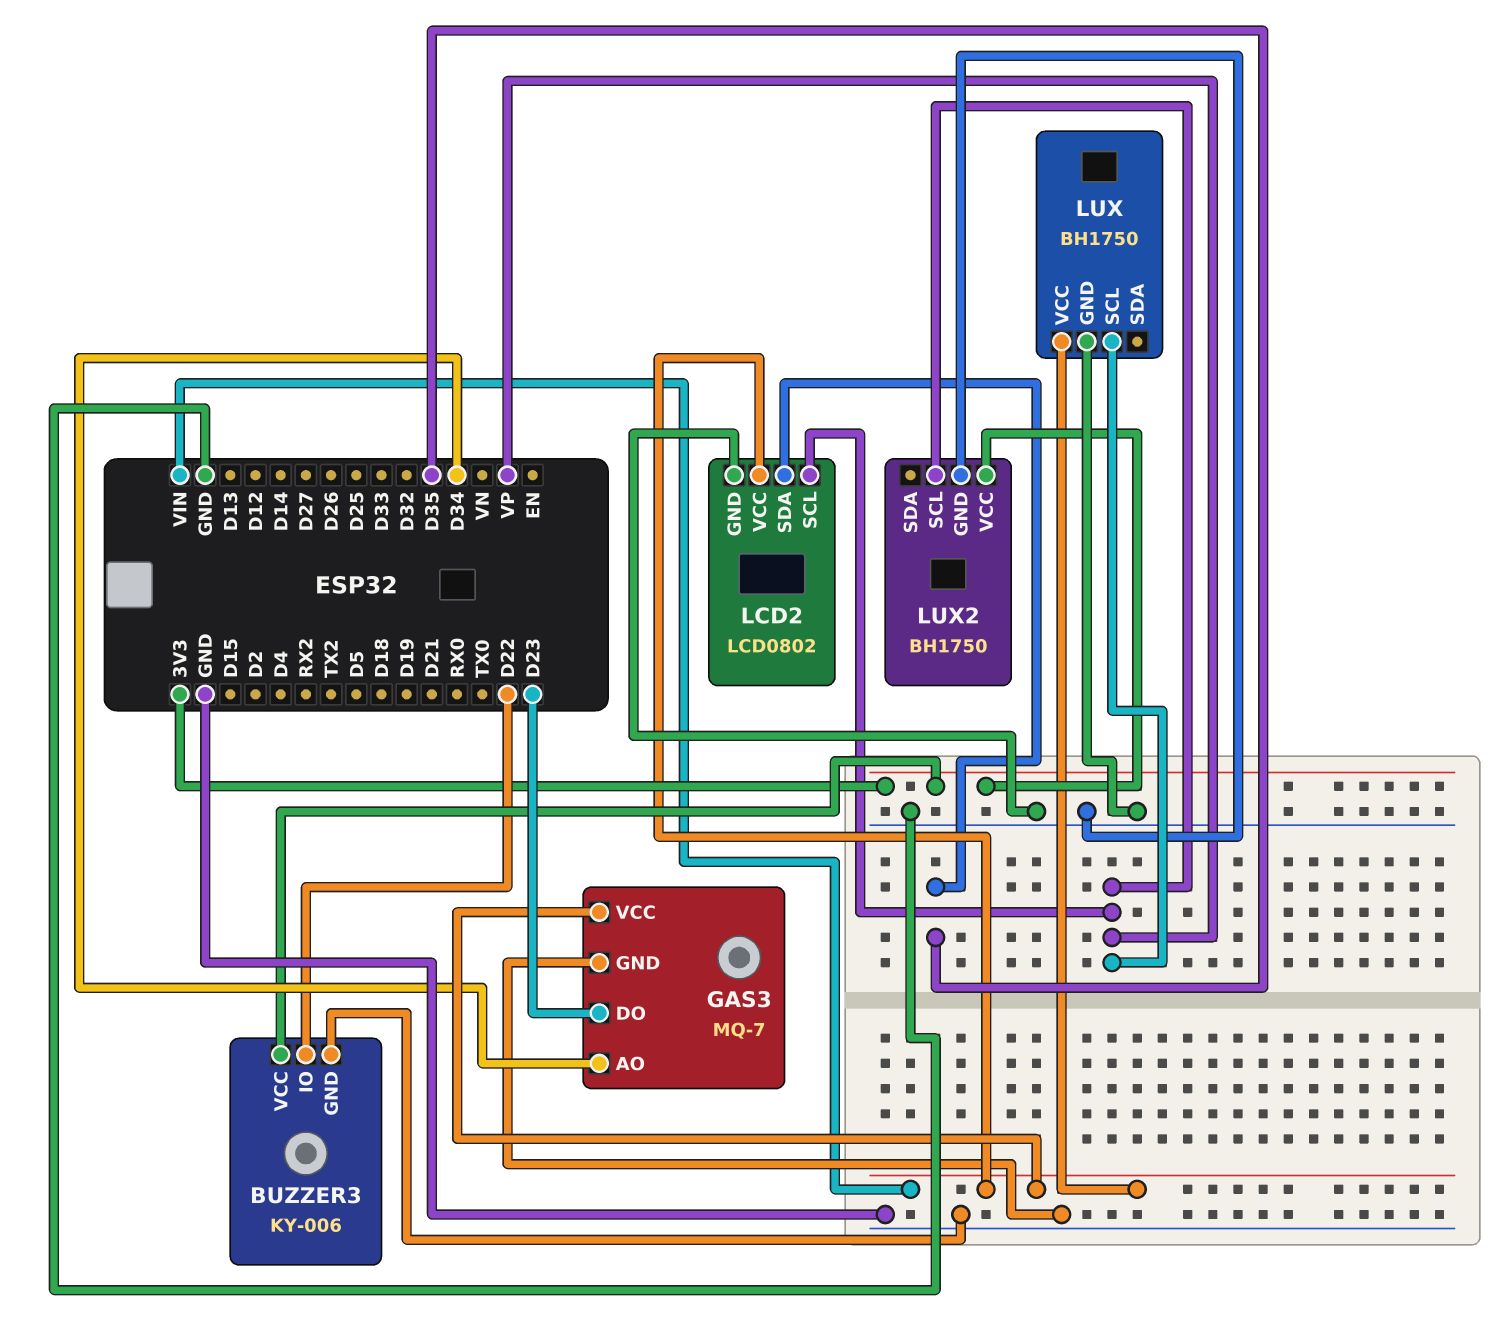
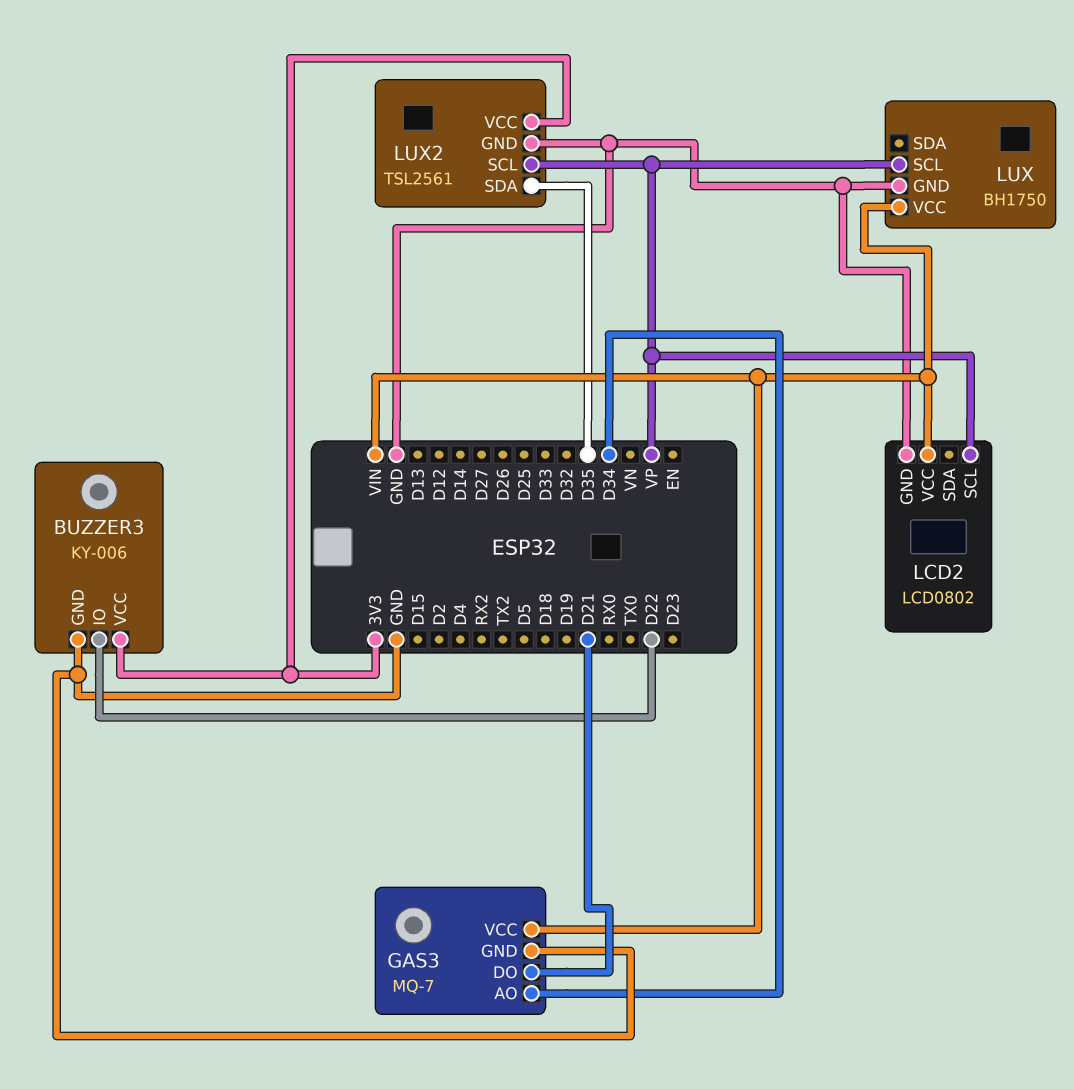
GAS3 pin DO: D23 -> D21
LCD2 pin SDA: D35 -> none
LUX2: BH1750 -> TSL2561
LUX2 pin SDA: none -> D35

